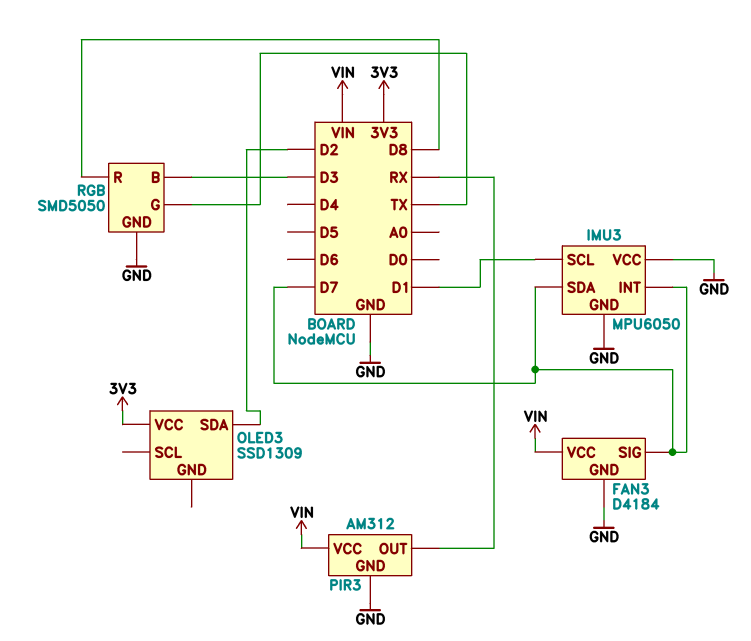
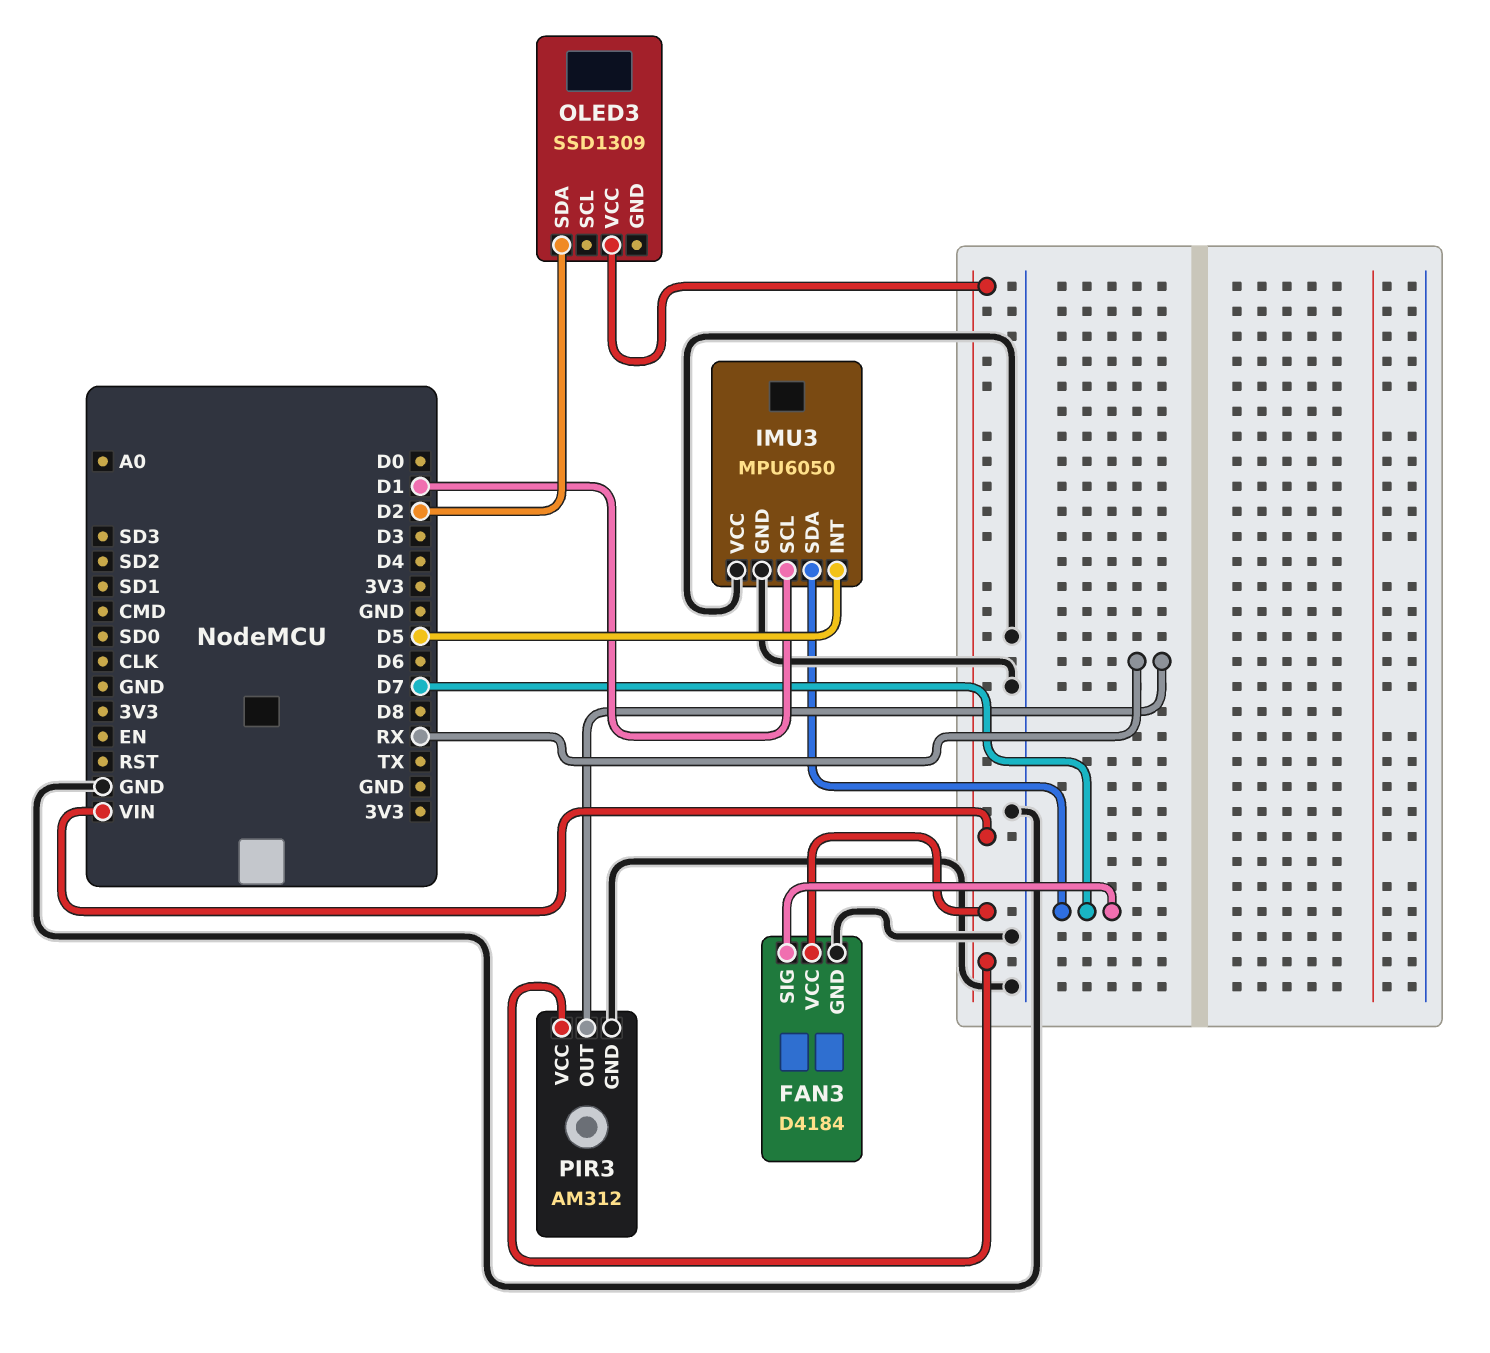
IMU3 pin INT: D7 -> D5
OLED3 pin VCC: 3V3 -> VIN
RGB: SMD5050 -> none
RGB pin B: D3 -> none
RGB pin G: TX -> none
RGB pin GND: GND -> none
RGB pin R: D8 -> none

